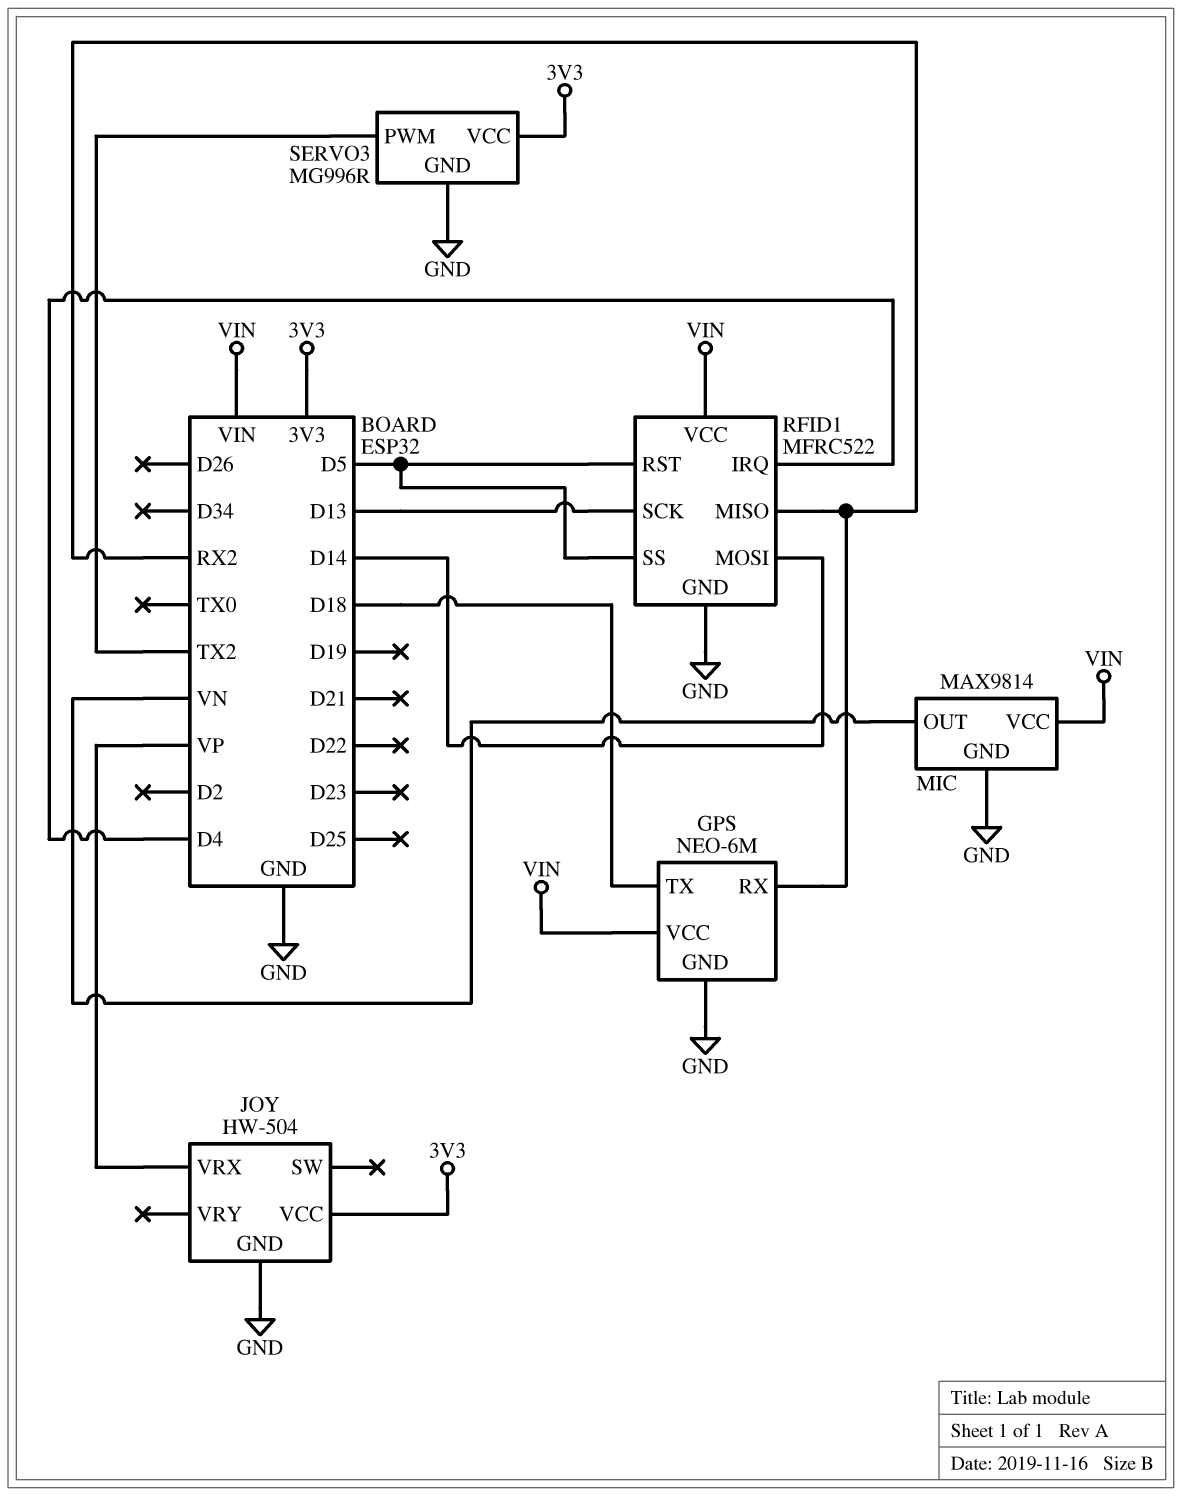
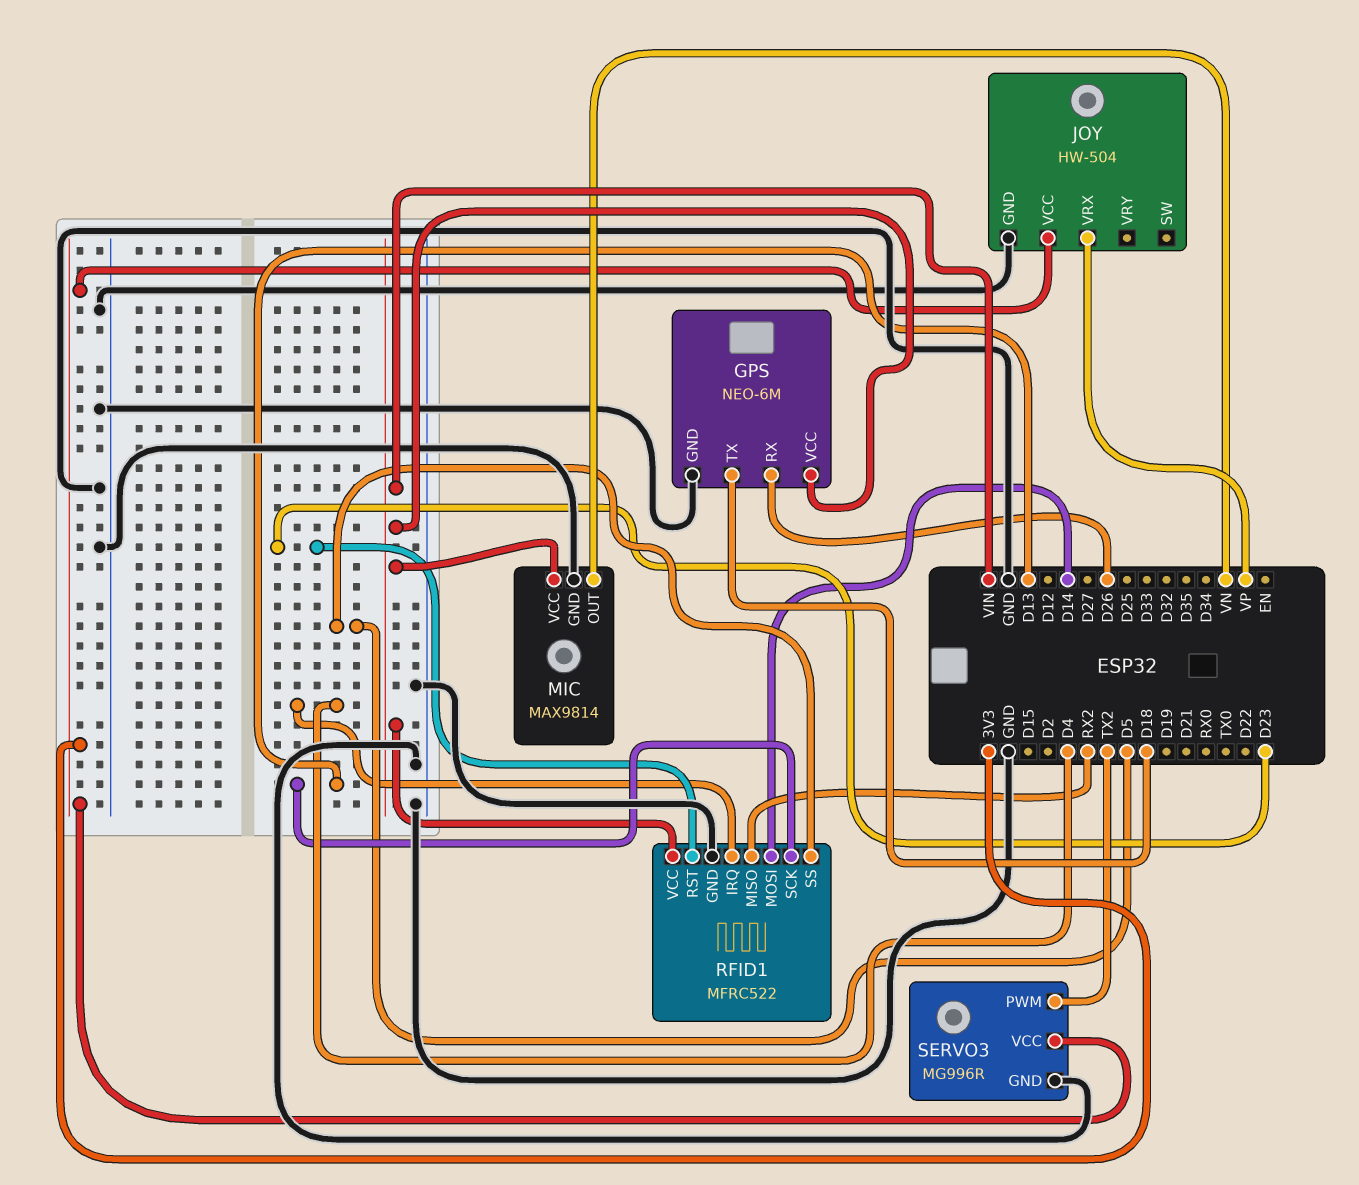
GPS pin RX: RX2 -> D26
RFID1 pin RST: D5 -> D23

